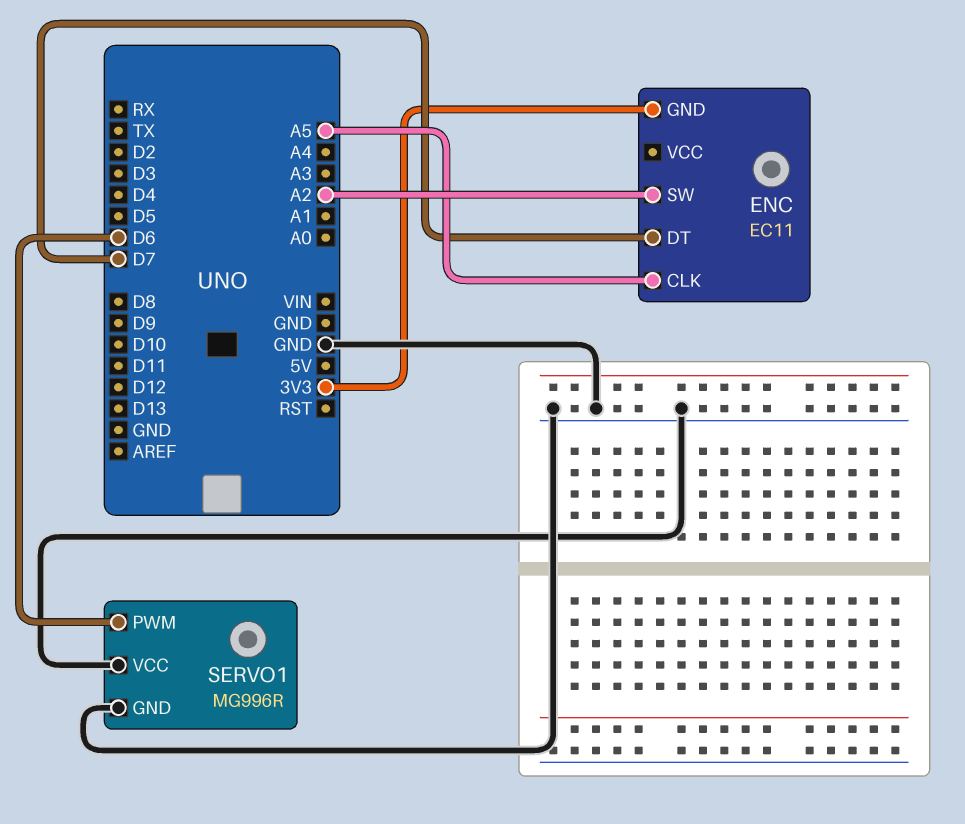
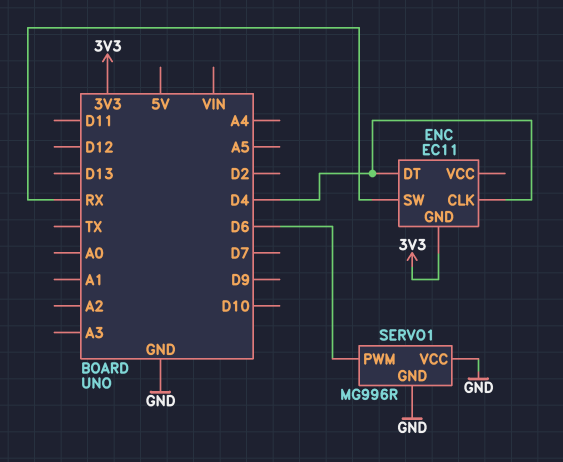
ENC pin CLK: A5 -> D4
ENC pin DT: D7 -> D4
ENC pin SW: A2 -> RX

